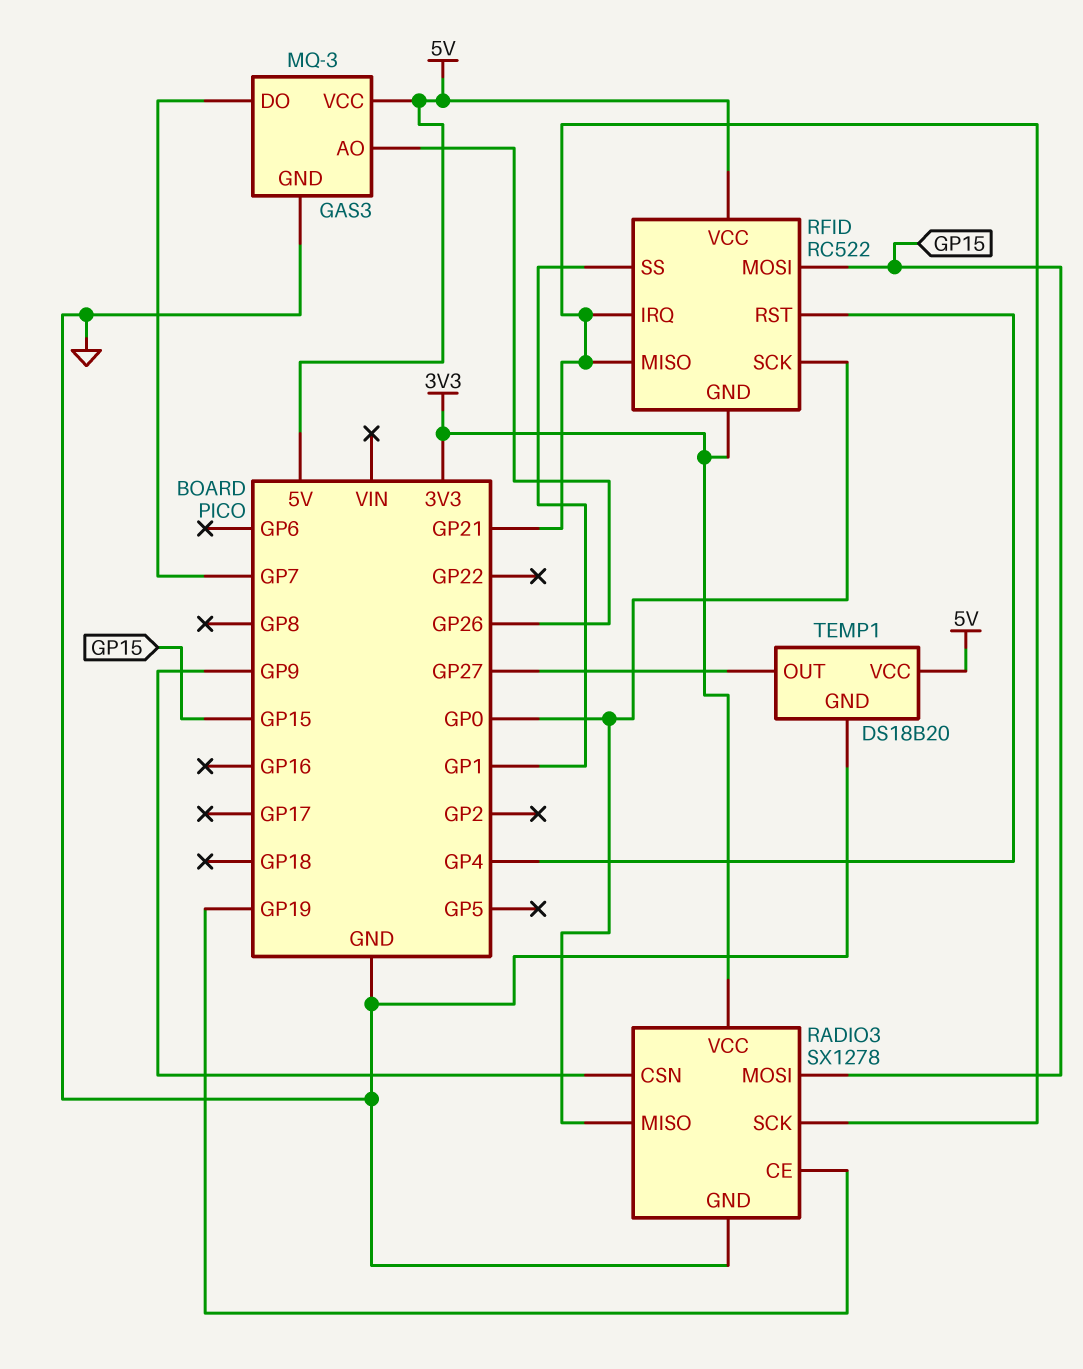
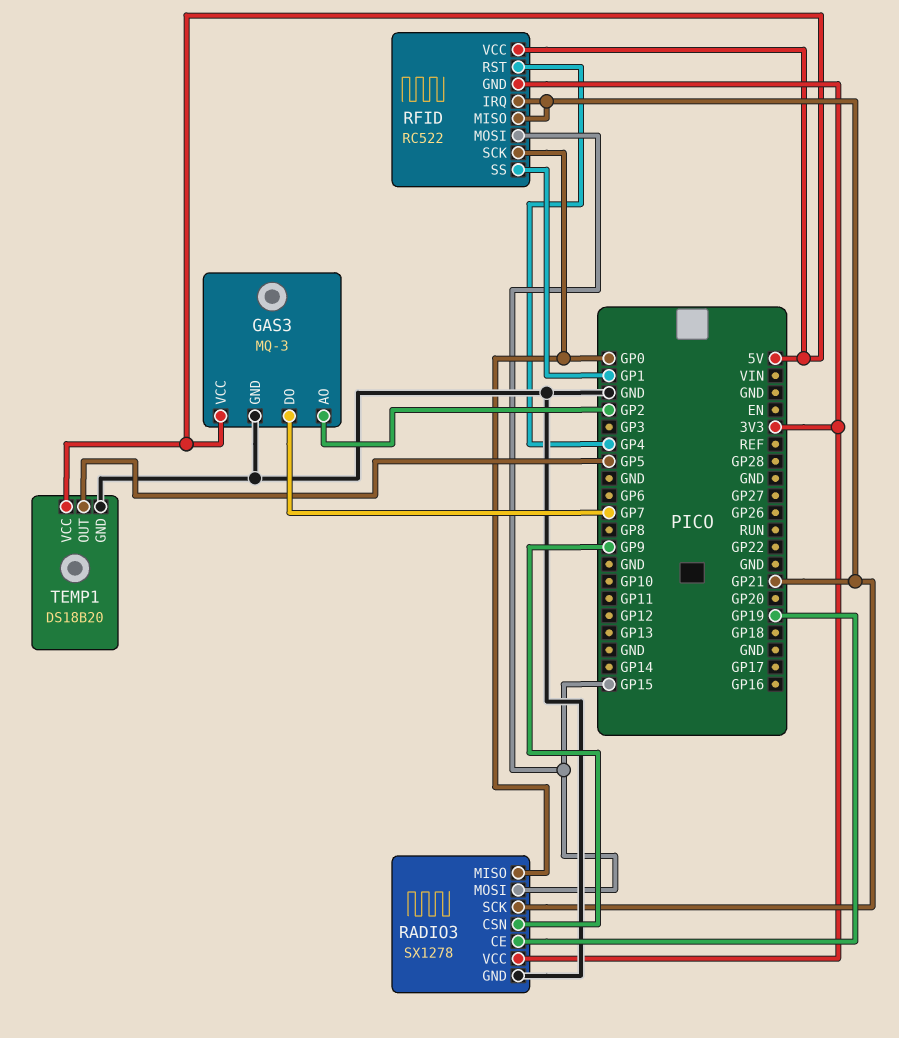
GAS3 pin AO: GP26 -> GP2
TEMP1 pin OUT: GP27 -> GP5

